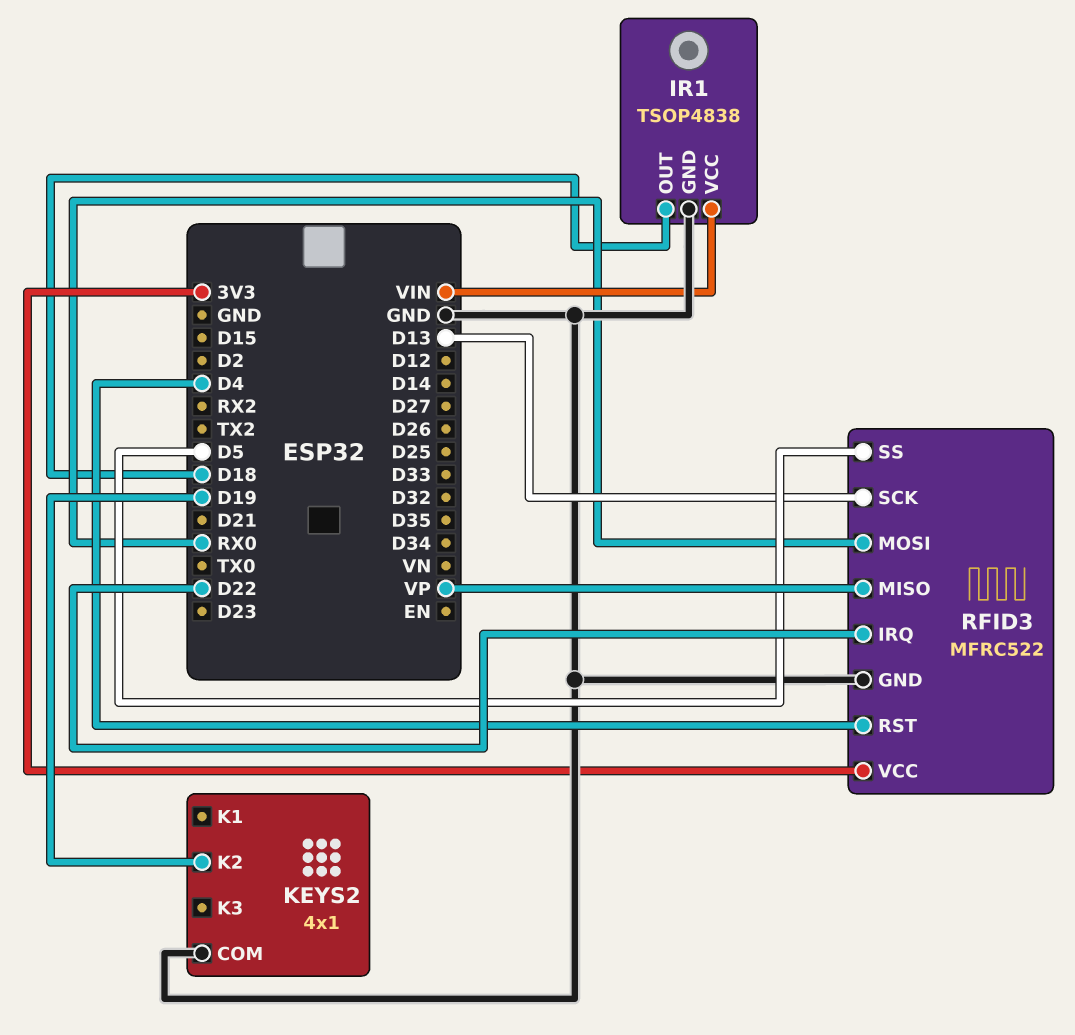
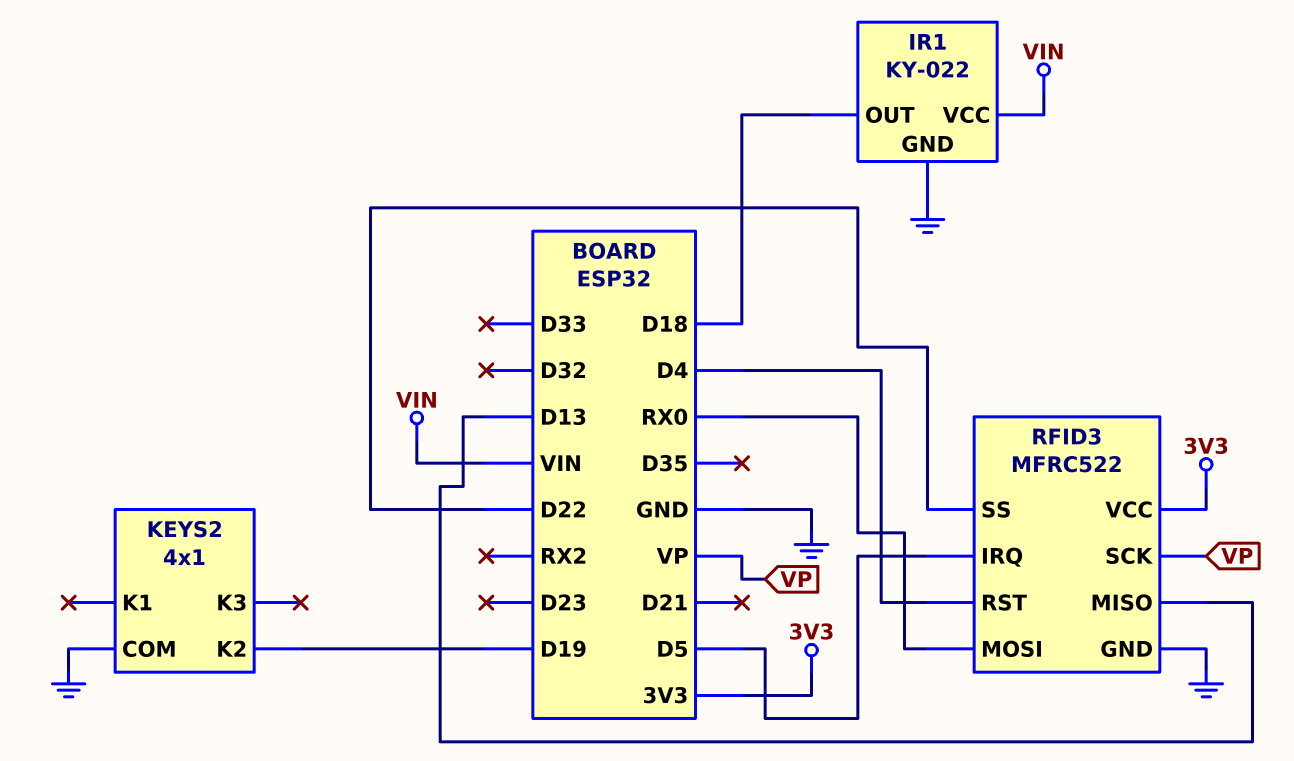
IR1: TSOP4838 -> KY-022
RFID3 pin IRQ: D22 -> D5
RFID3 pin MISO: VP -> D13
RFID3 pin SCK: D13 -> VP
RFID3 pin SS: D5 -> D22

